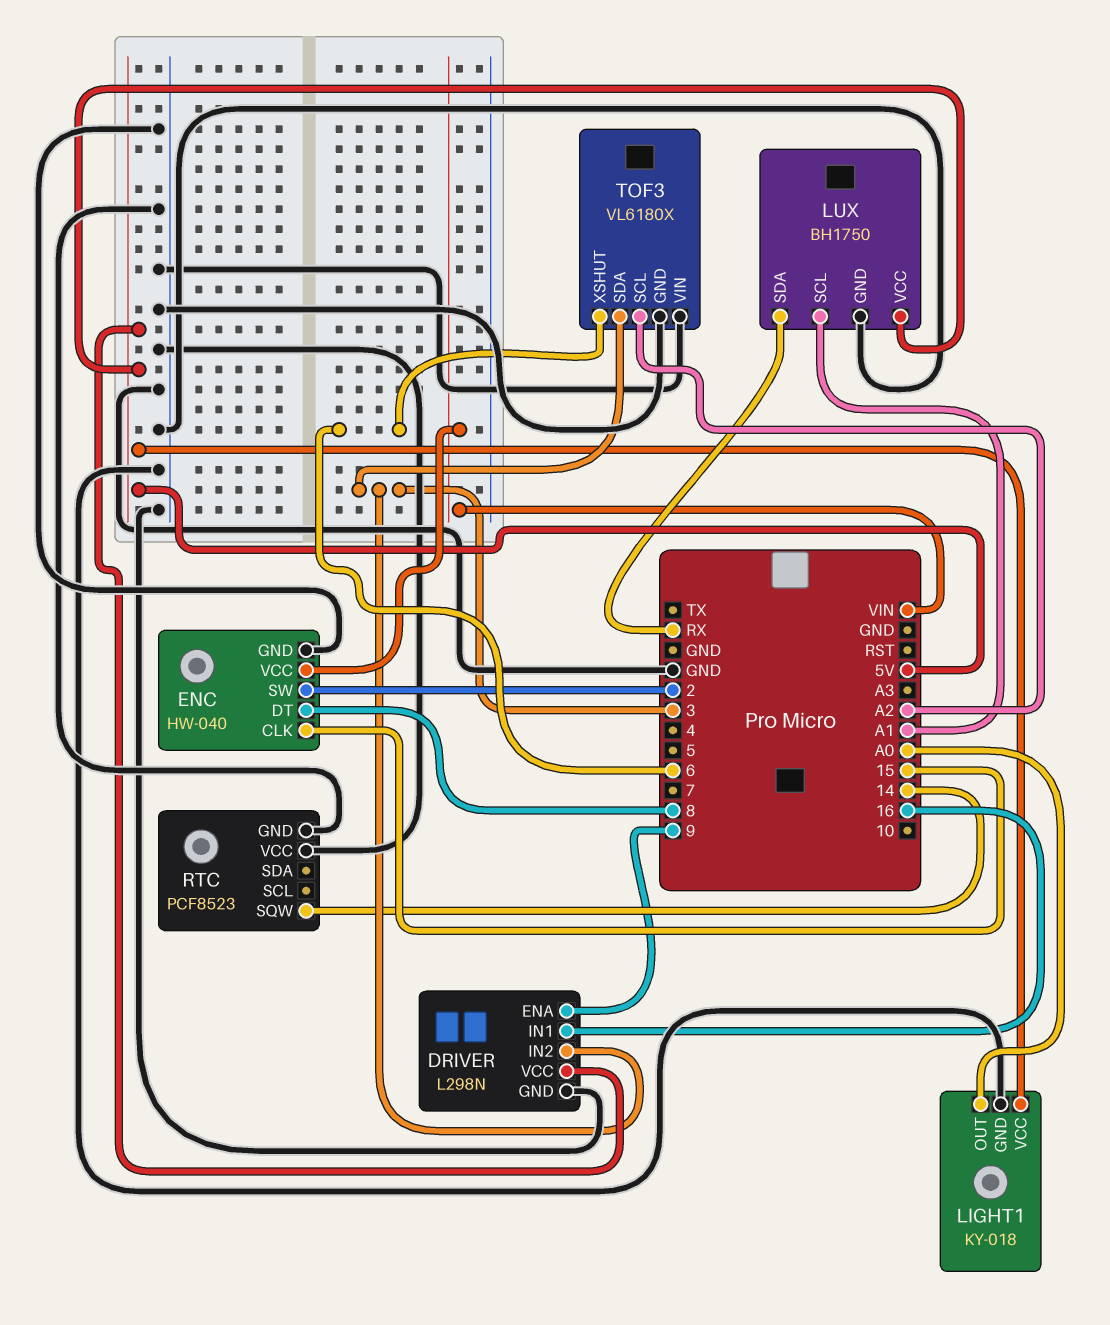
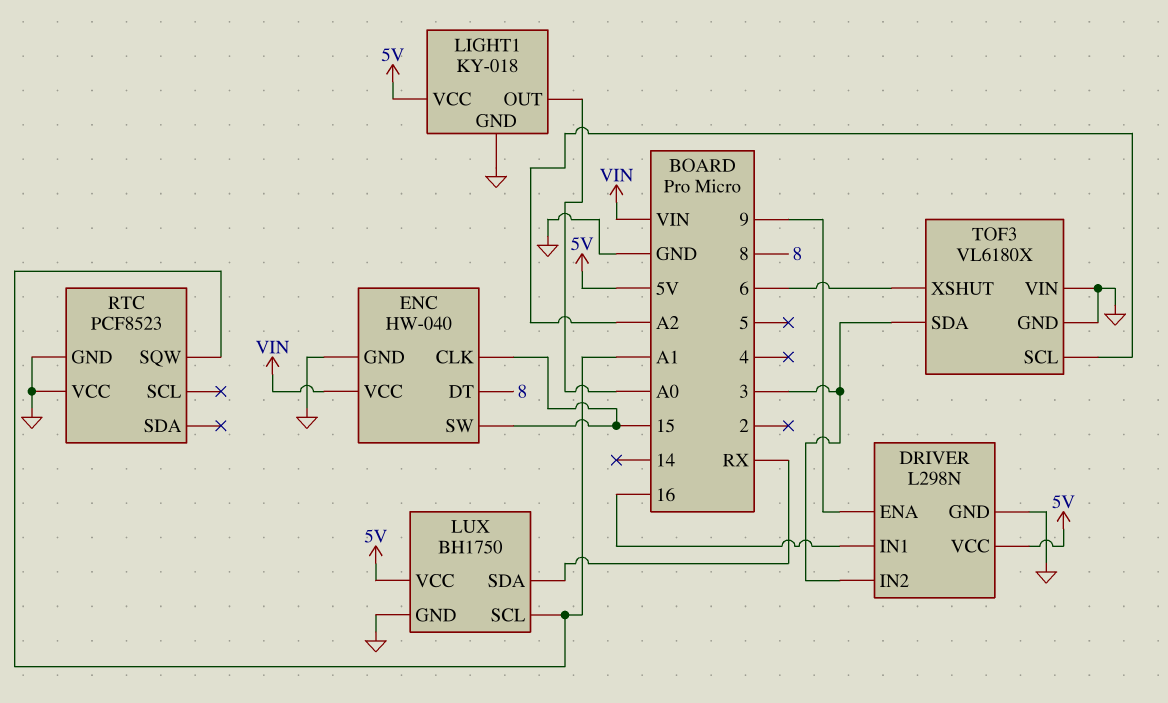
ENC pin SW: 2 -> 15
RTC pin SQW: 14 -> A1

